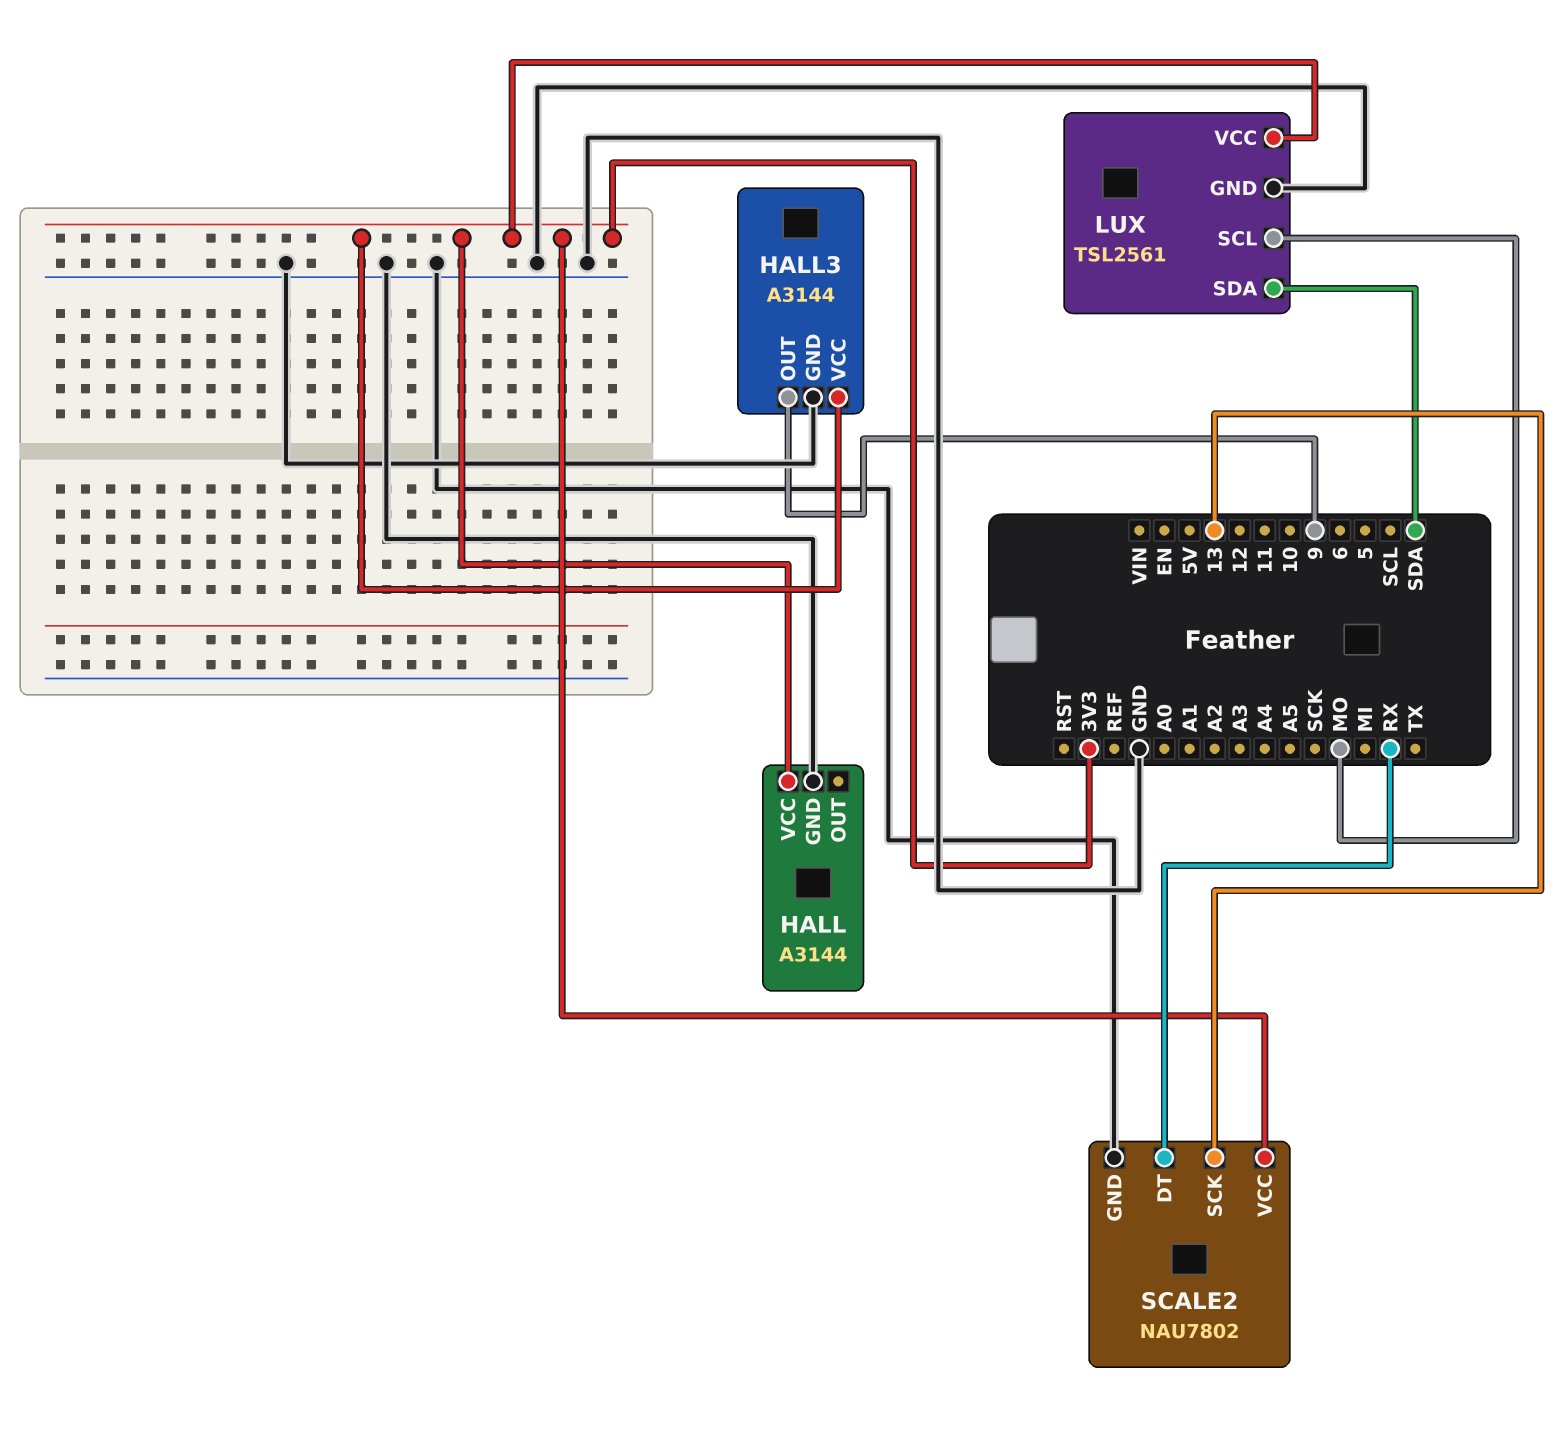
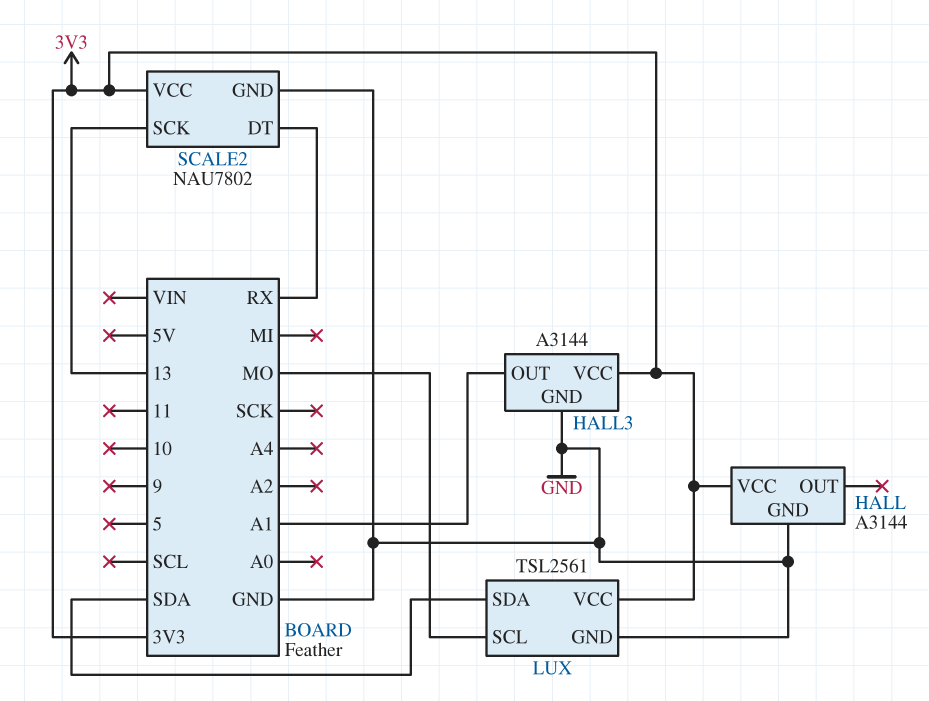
HALL3 pin OUT: 9 -> A1

